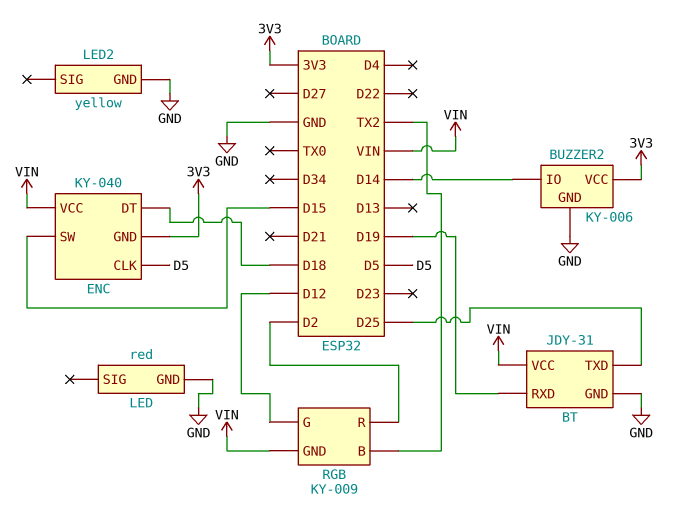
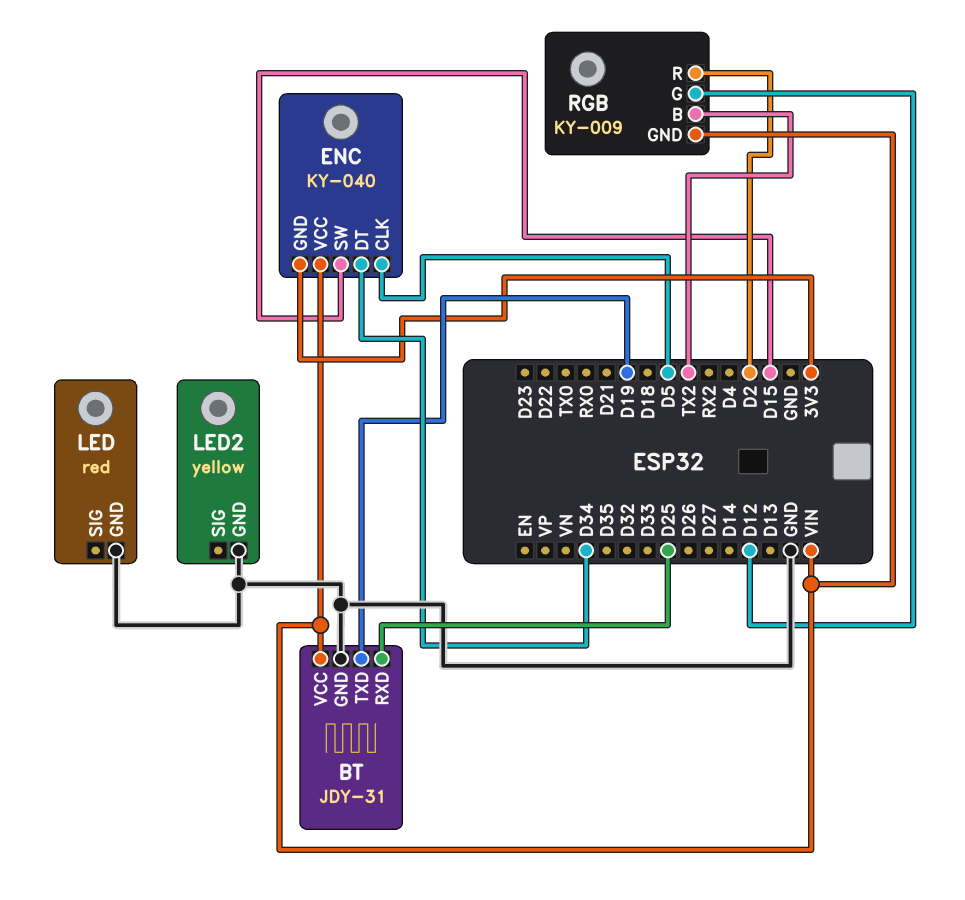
BT pin RXD: D19 -> D25
BT pin TXD: D25 -> D19
BUZZER2: KY-006 -> none
BUZZER2 pin GND: GND -> none
BUZZER2 pin IO: D14 -> none
BUZZER2 pin VCC: 3V3 -> none
ENC pin DT: D18 -> D34

